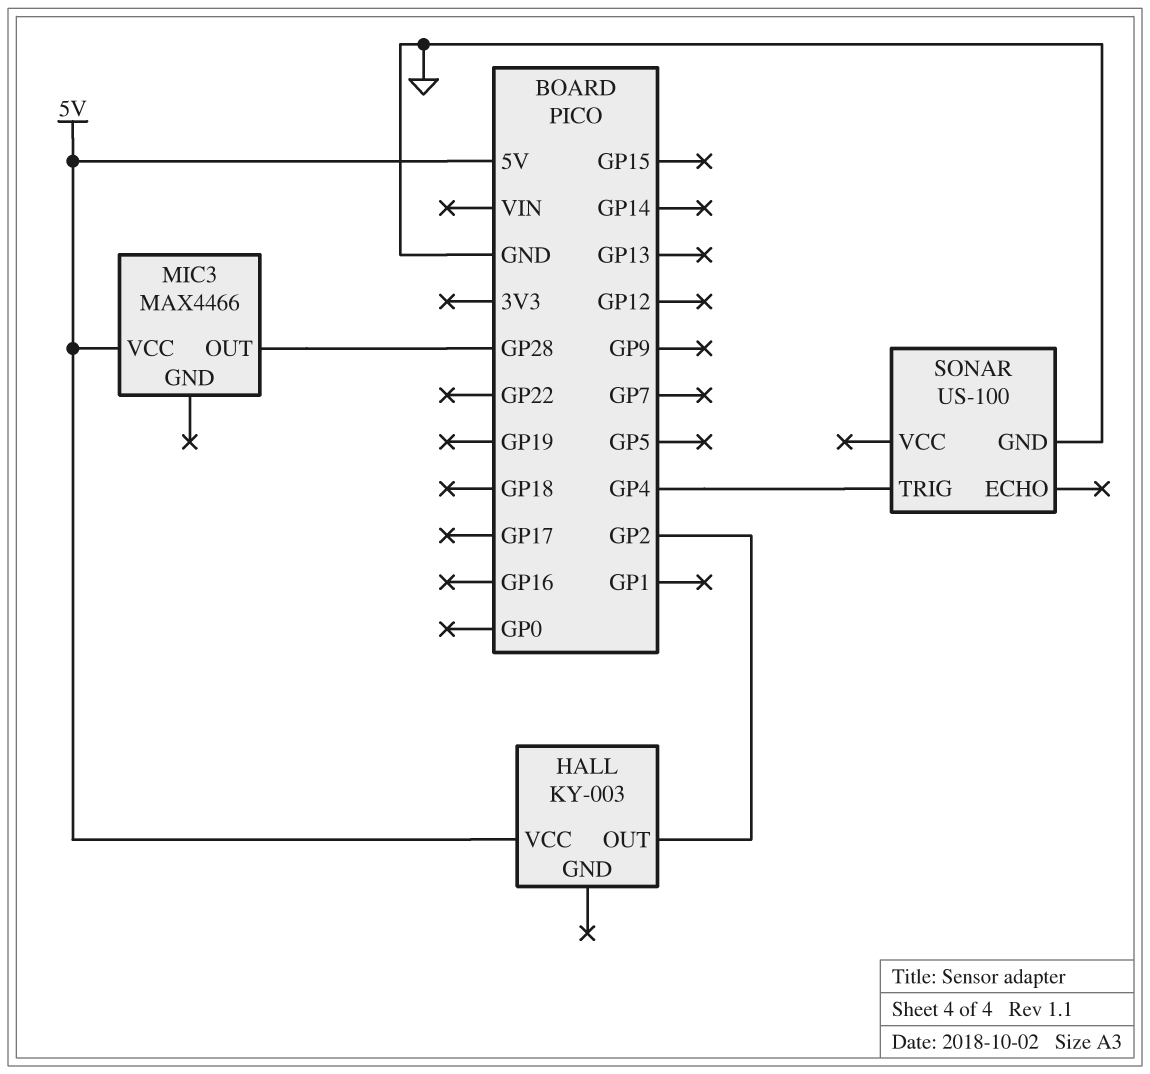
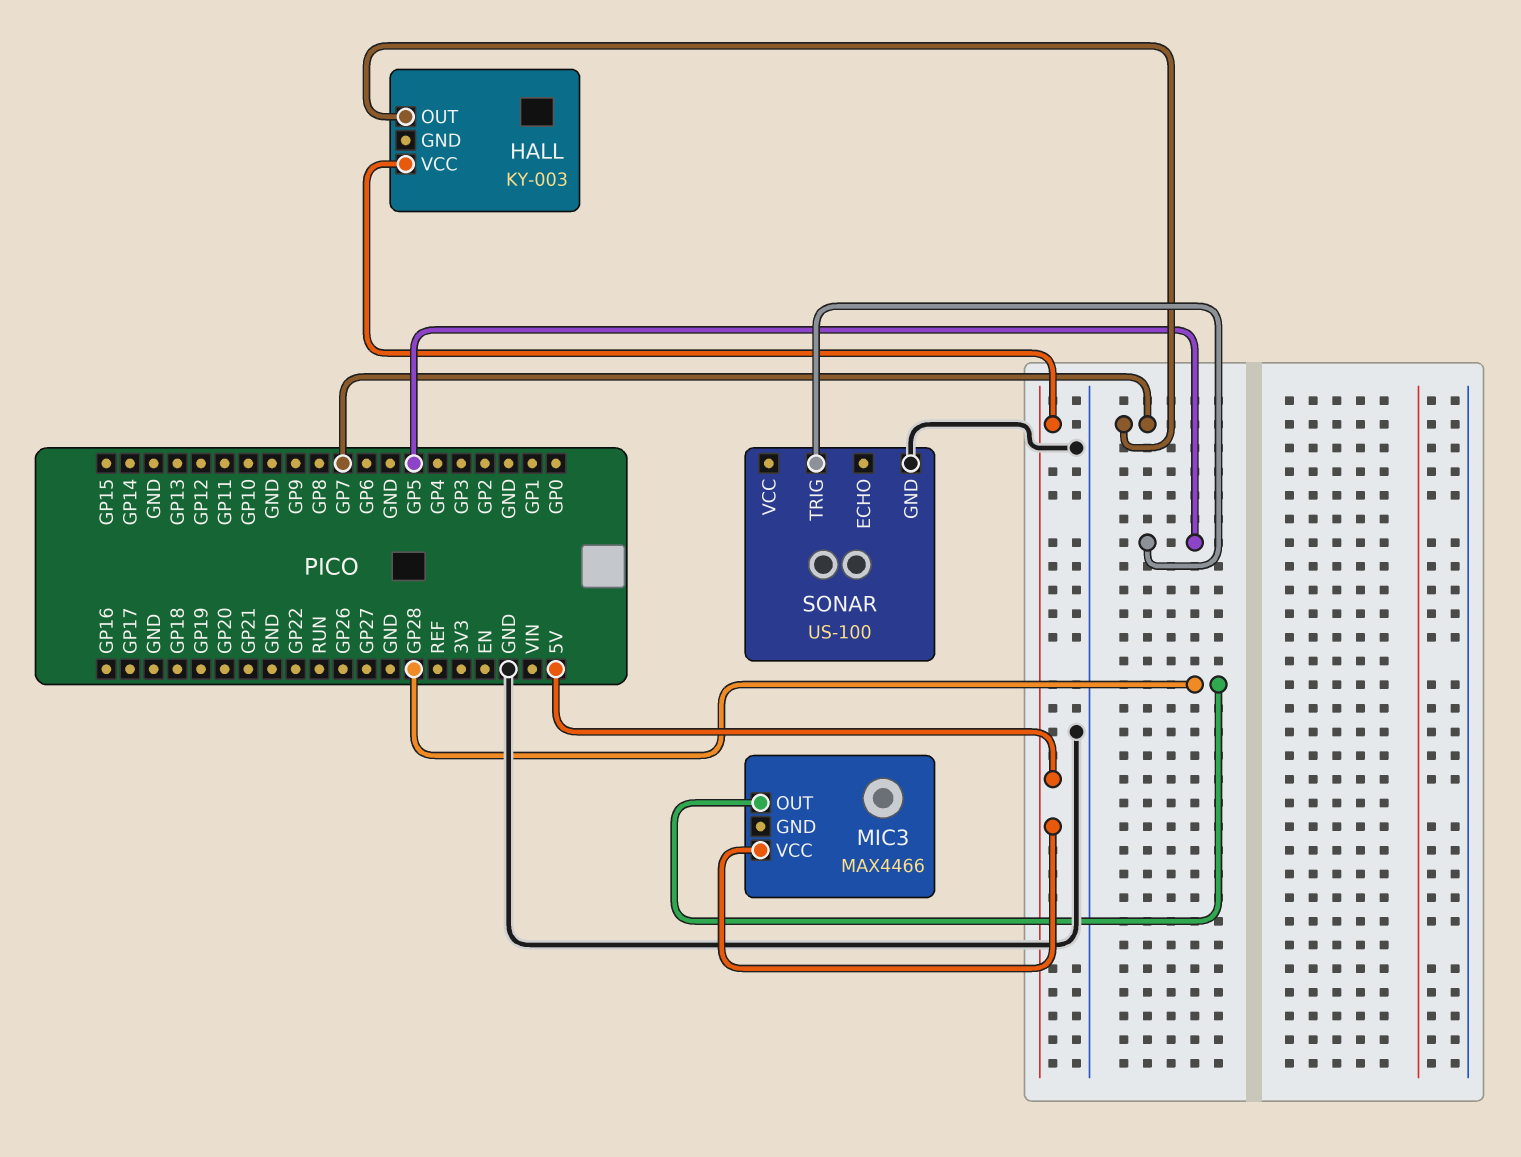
HALL pin OUT: GP2 -> GP7
SONAR pin TRIG: GP4 -> GP5

